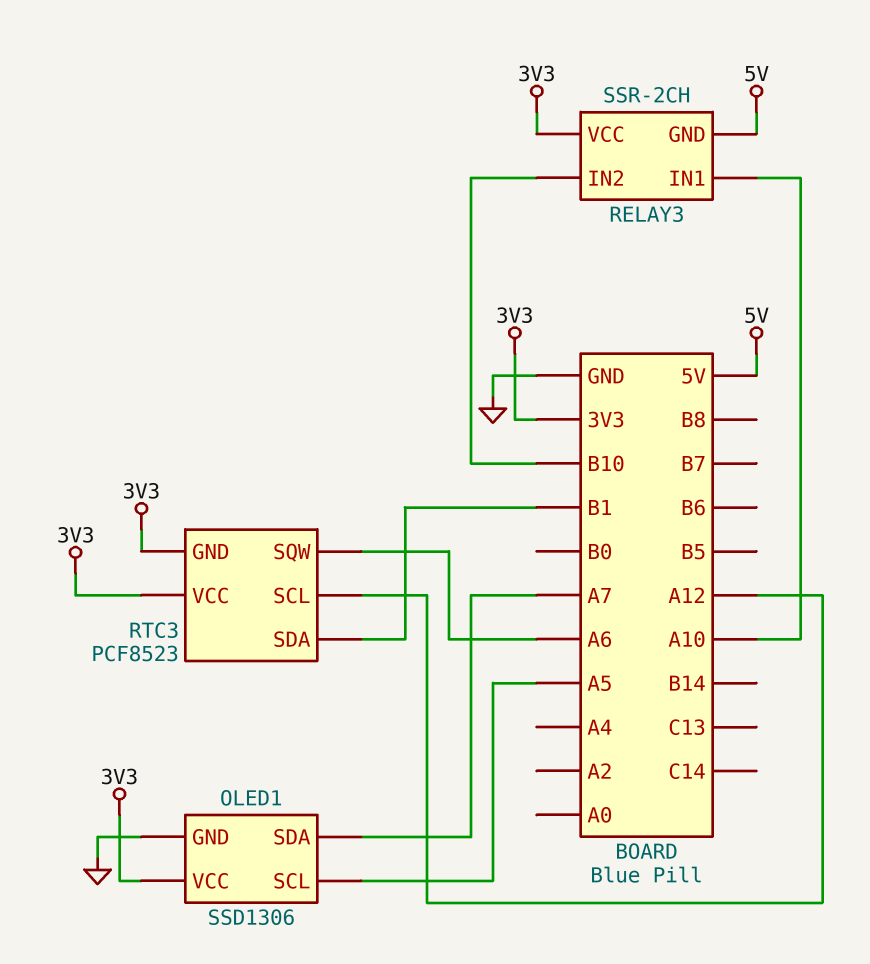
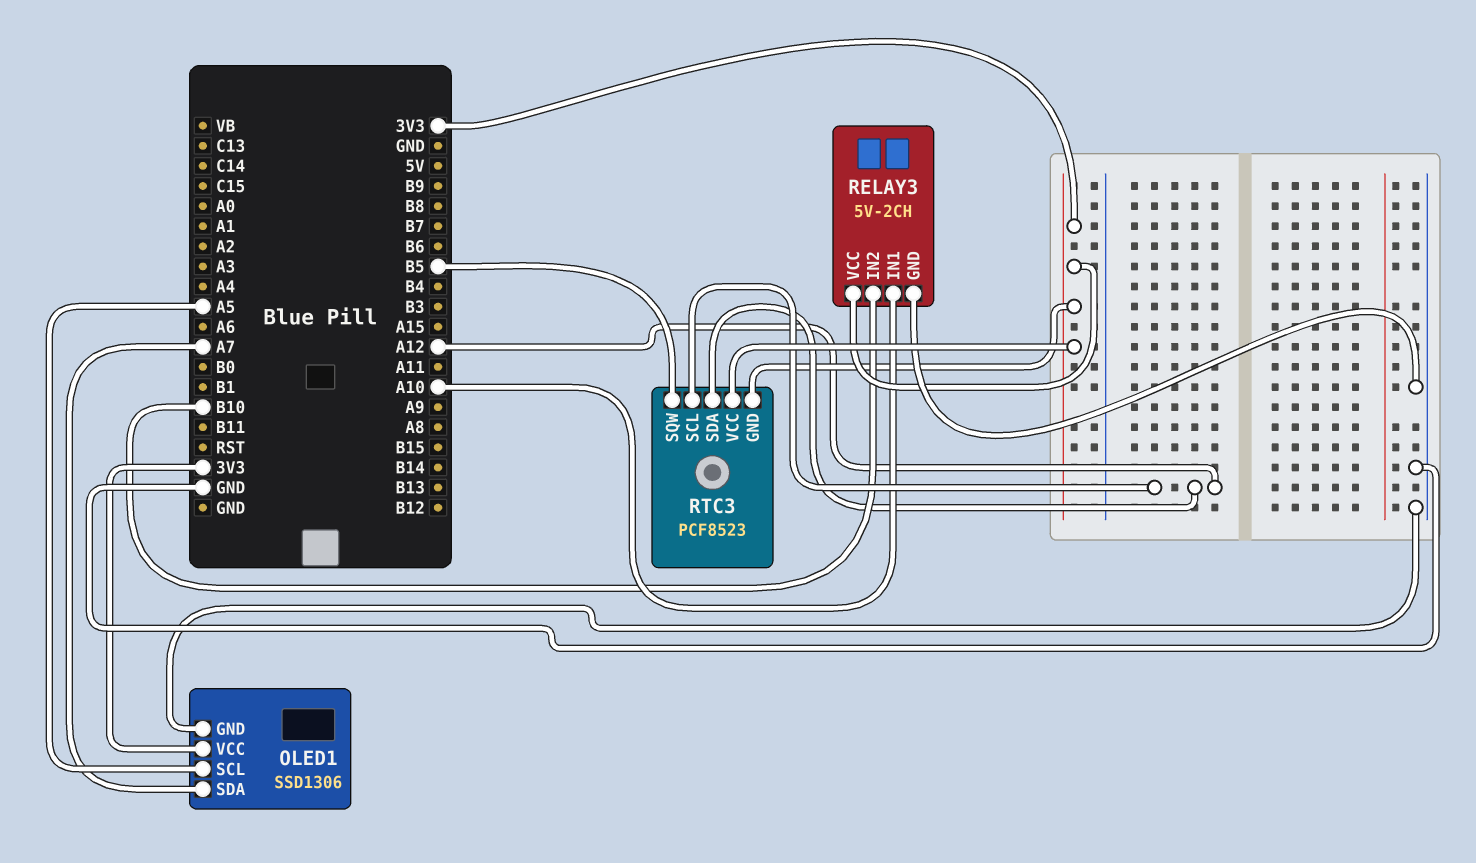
RELAY3: SSR-2CH -> 5V-2CH
RELAY3 pin GND: 5V -> GND
RTC3 pin SDA: B1 -> A12
RTC3 pin SQW: A6 -> B5

